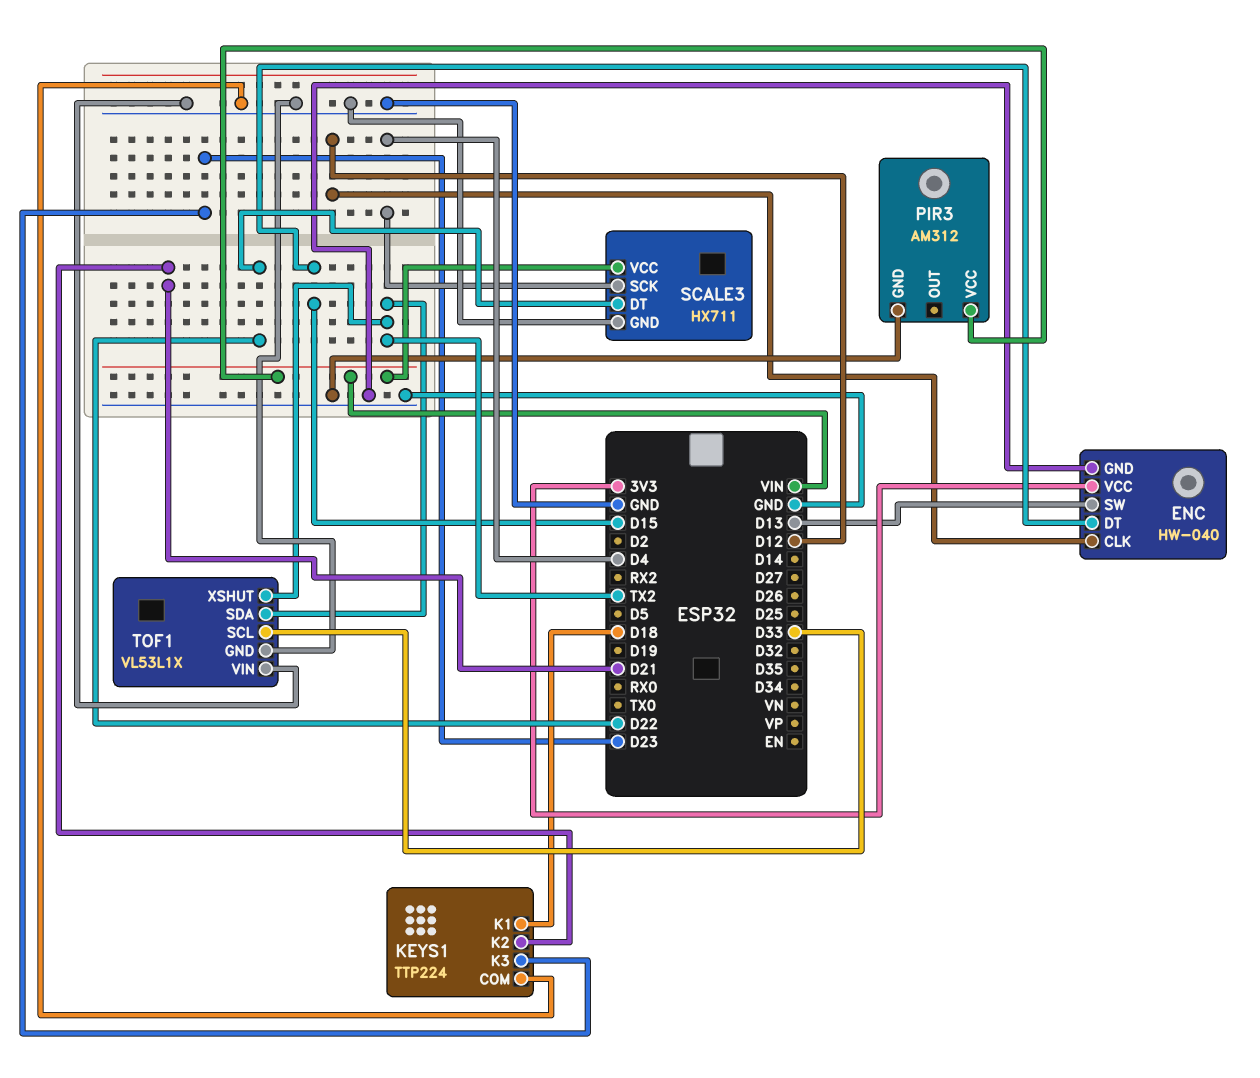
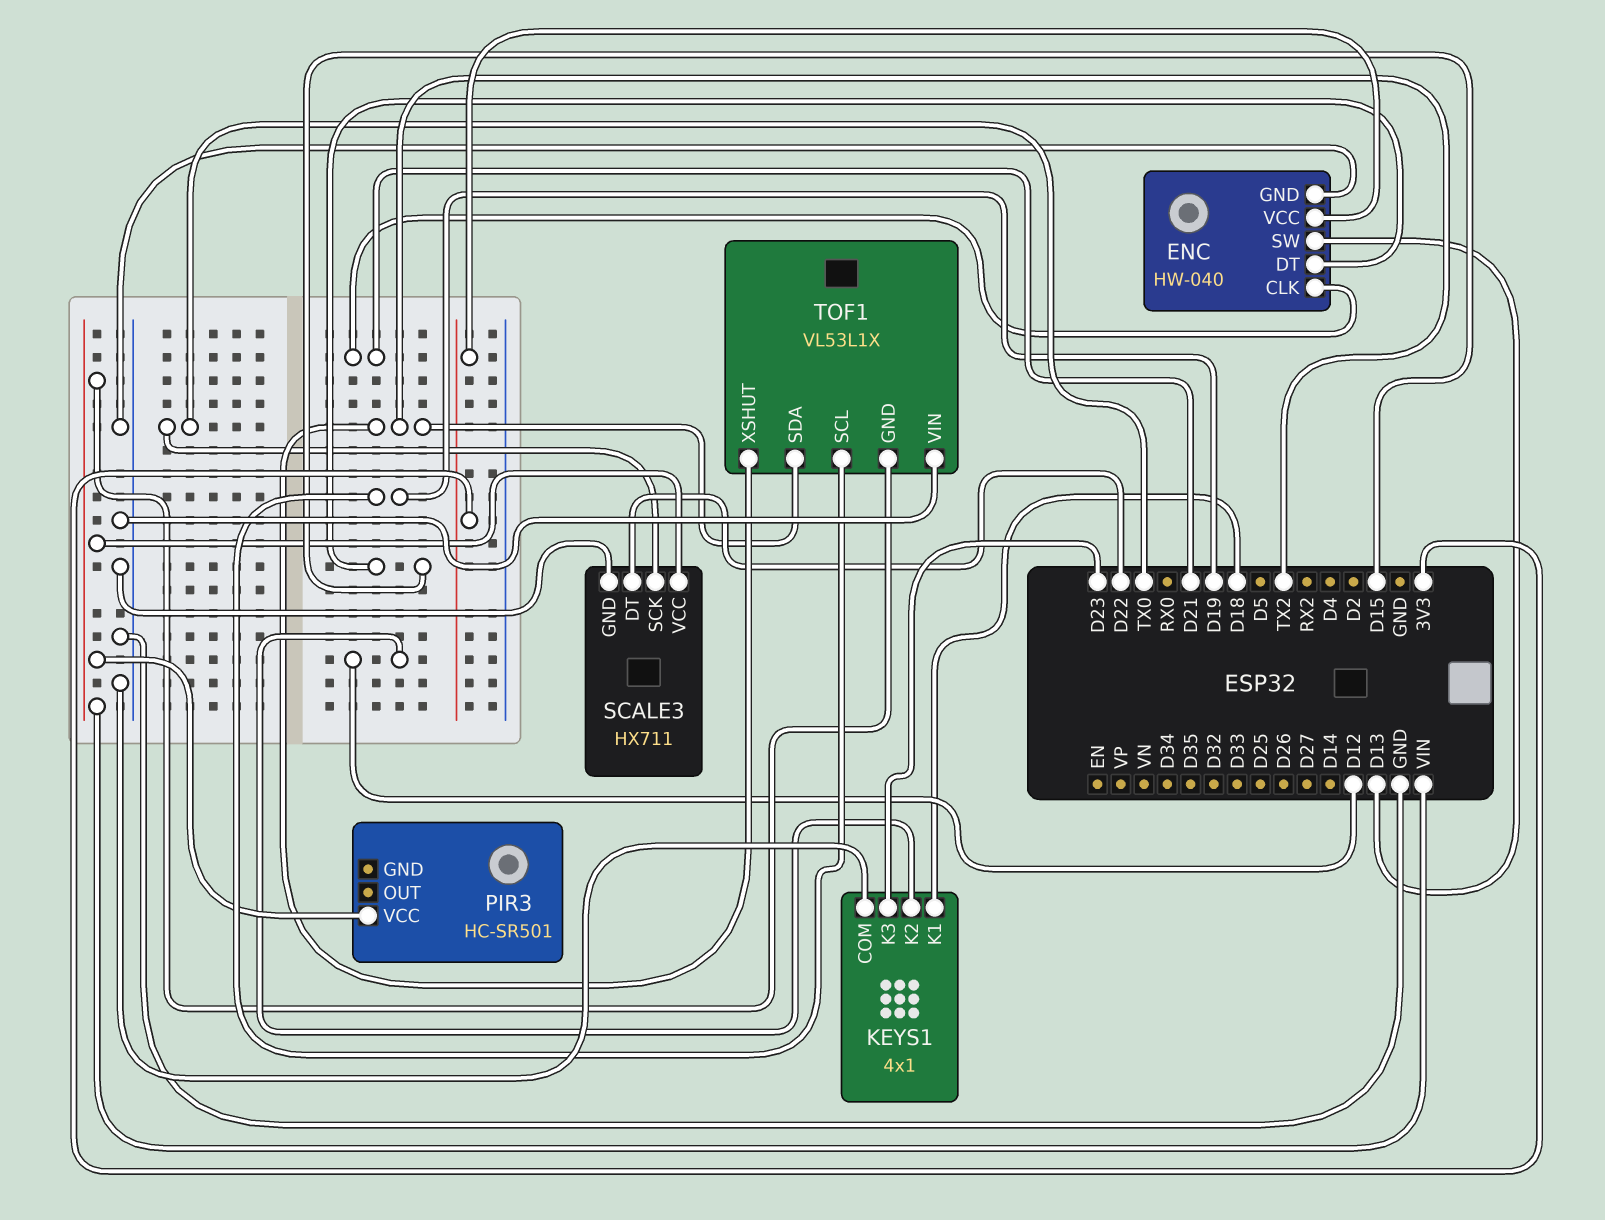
ENC pin CLK: D12 -> D21
KEYS1: TTP224 -> 4x1
KEYS1 pin K2: D21 -> D12
PIR3: AM312 -> HC-SR501
PIR3 pin GND: GND -> none
SCALE3 pin SCK: D4 -> TX0
TOF1 pin GND: GND -> VIN
TOF1 pin SCL: D33 -> D19

